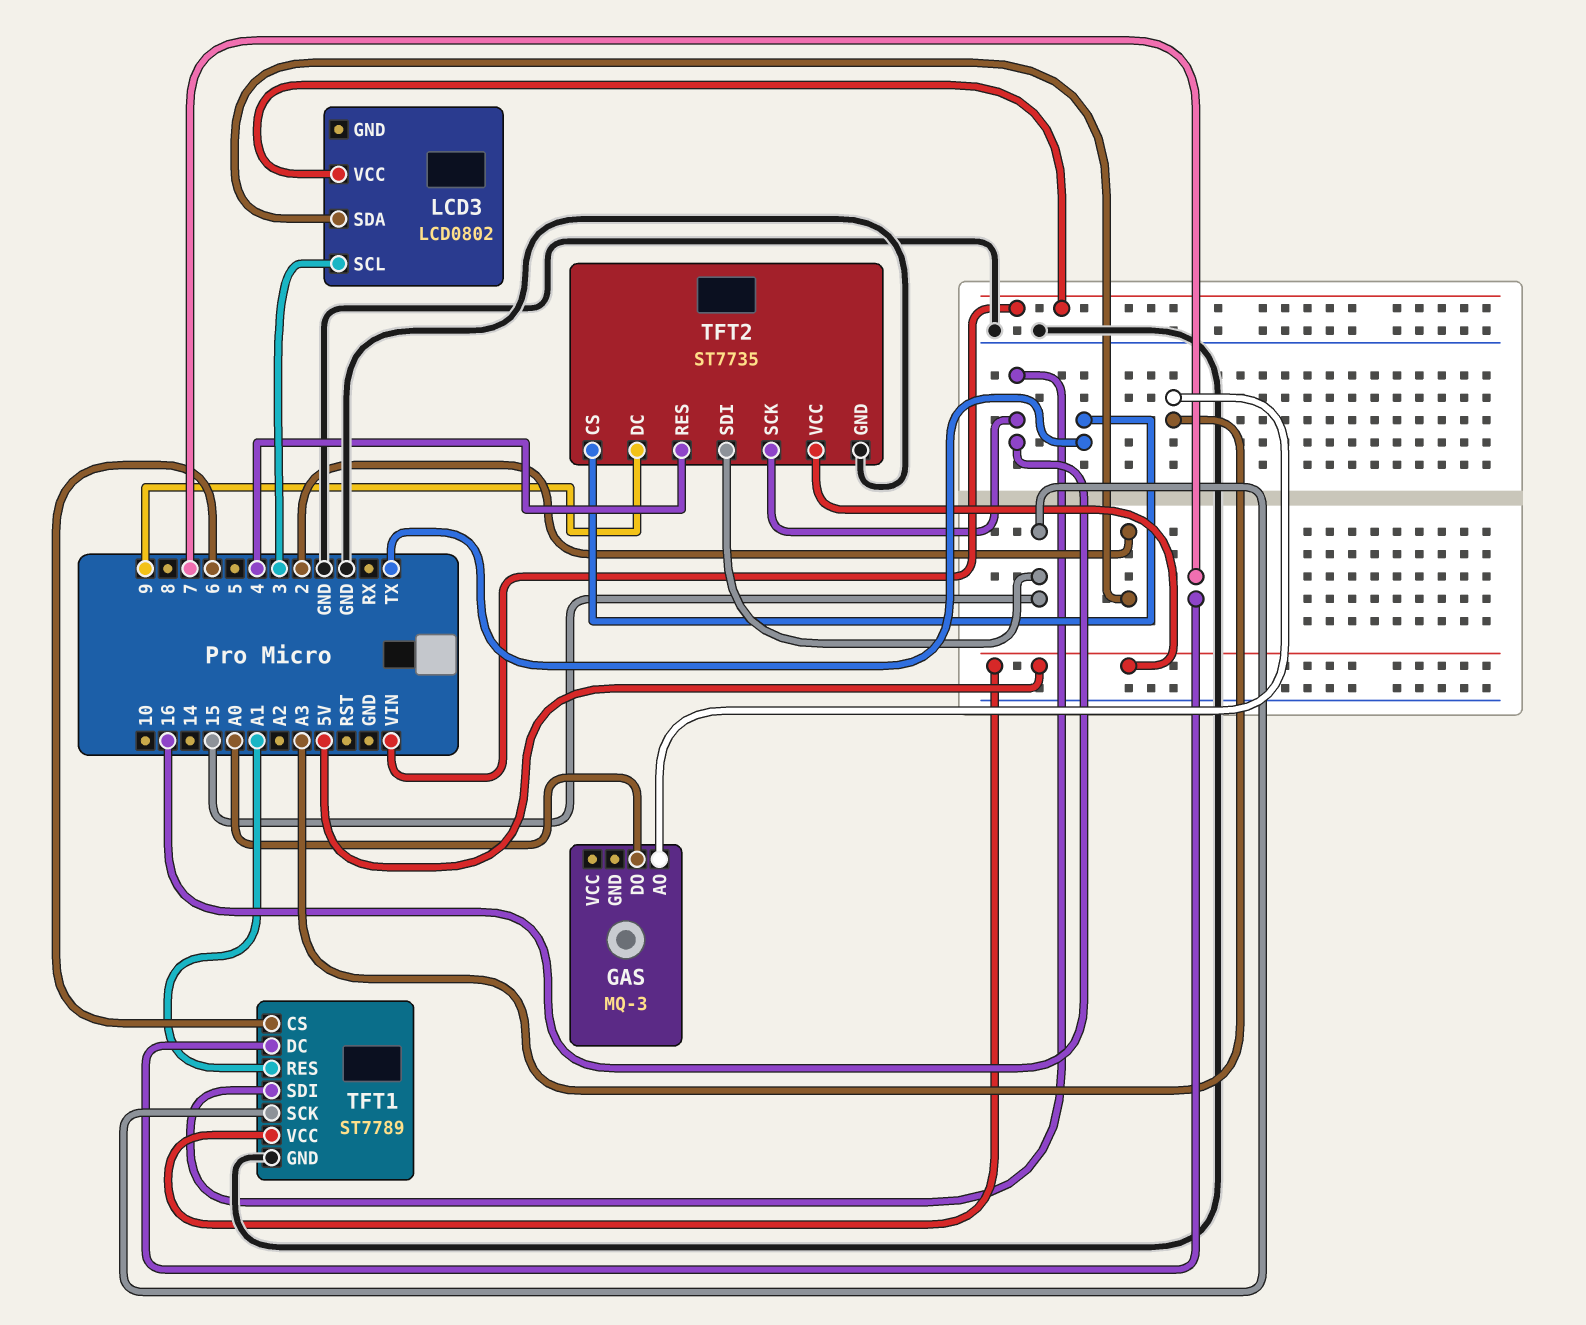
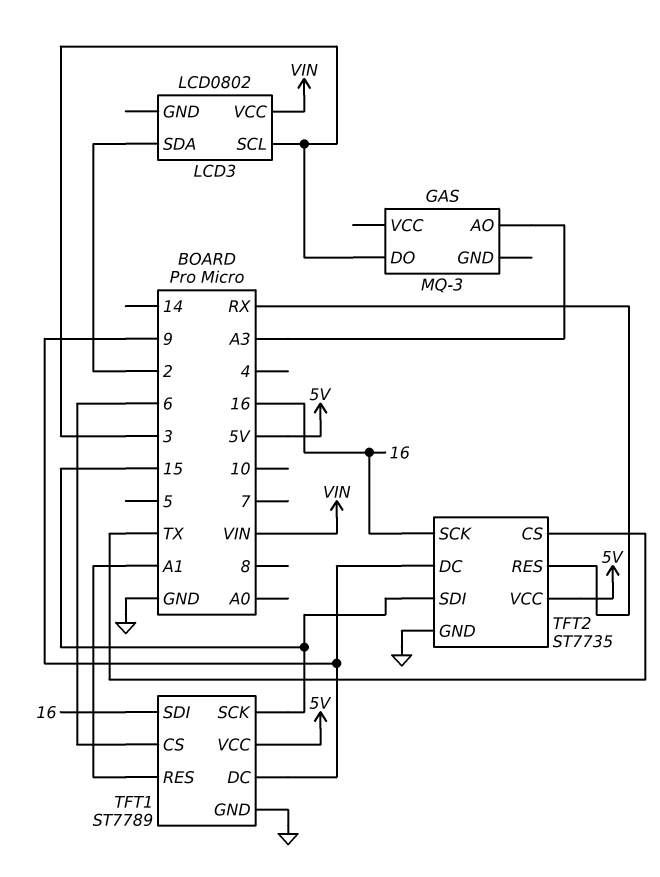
GAS pin DO: A0 -> 3
TFT1 pin DC: 7 -> 9
TFT2 pin RES: 4 -> RX

